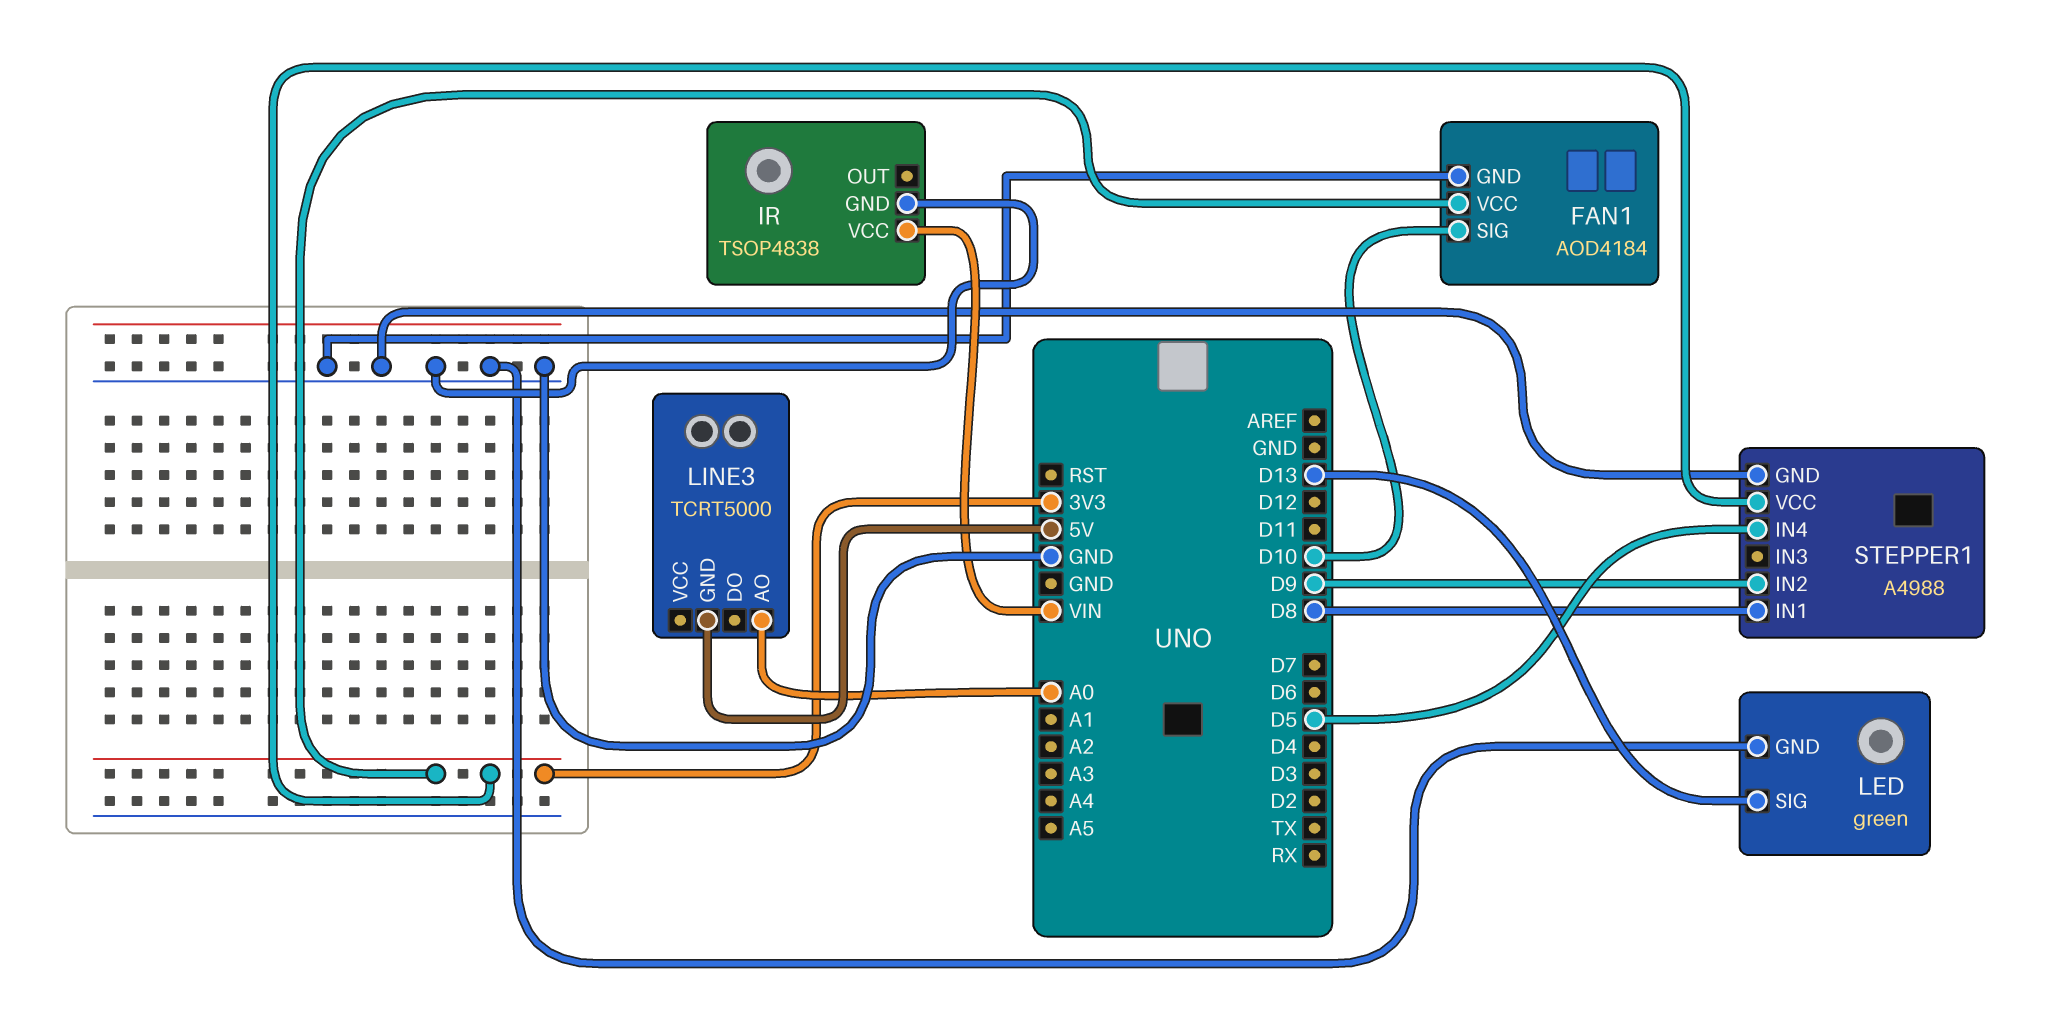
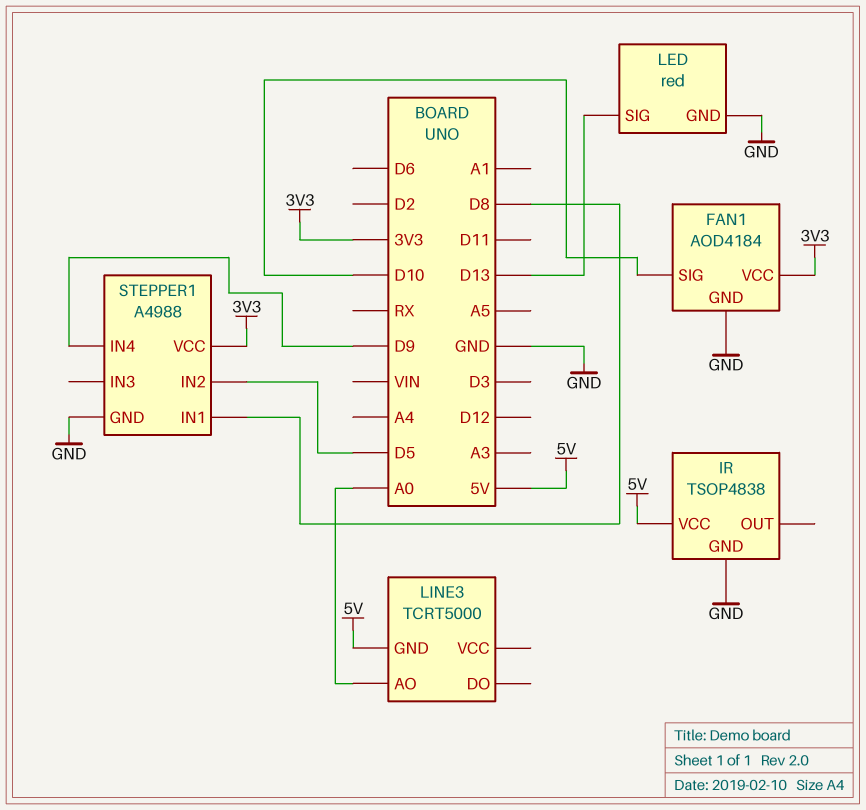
IR pin VCC: VIN -> 5V
LED: green -> red
STEPPER1 pin IN2: D9 -> D5
STEPPER1 pin IN4: D5 -> D9

